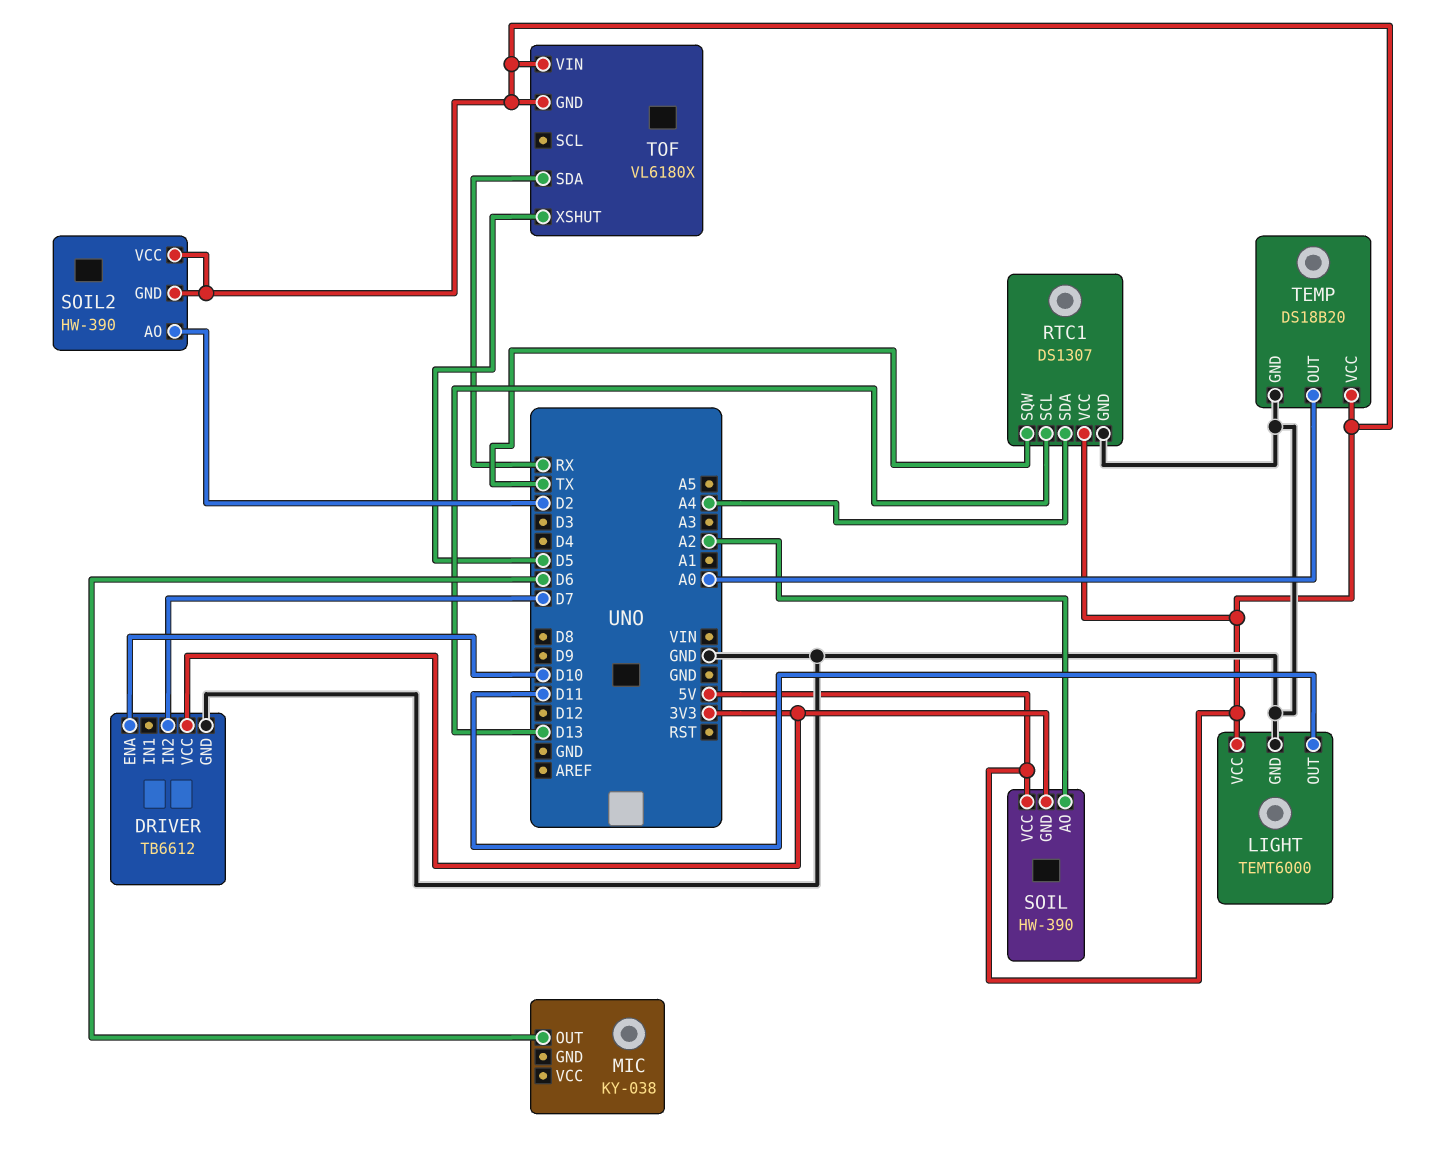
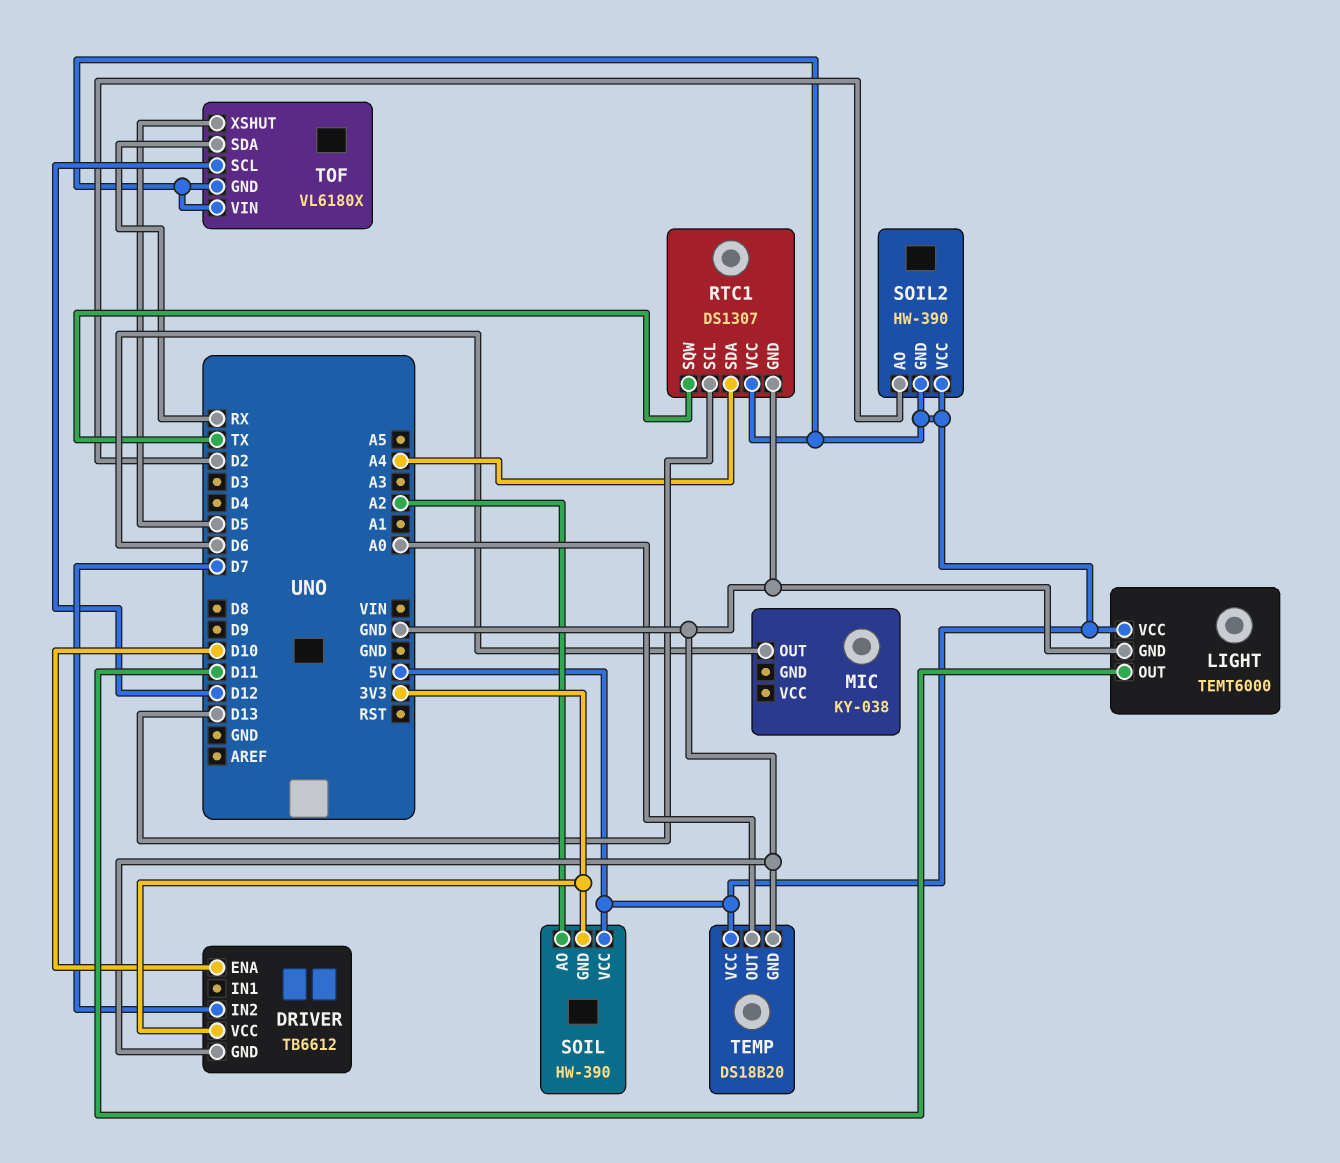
TOF pin SCL: none -> D12

